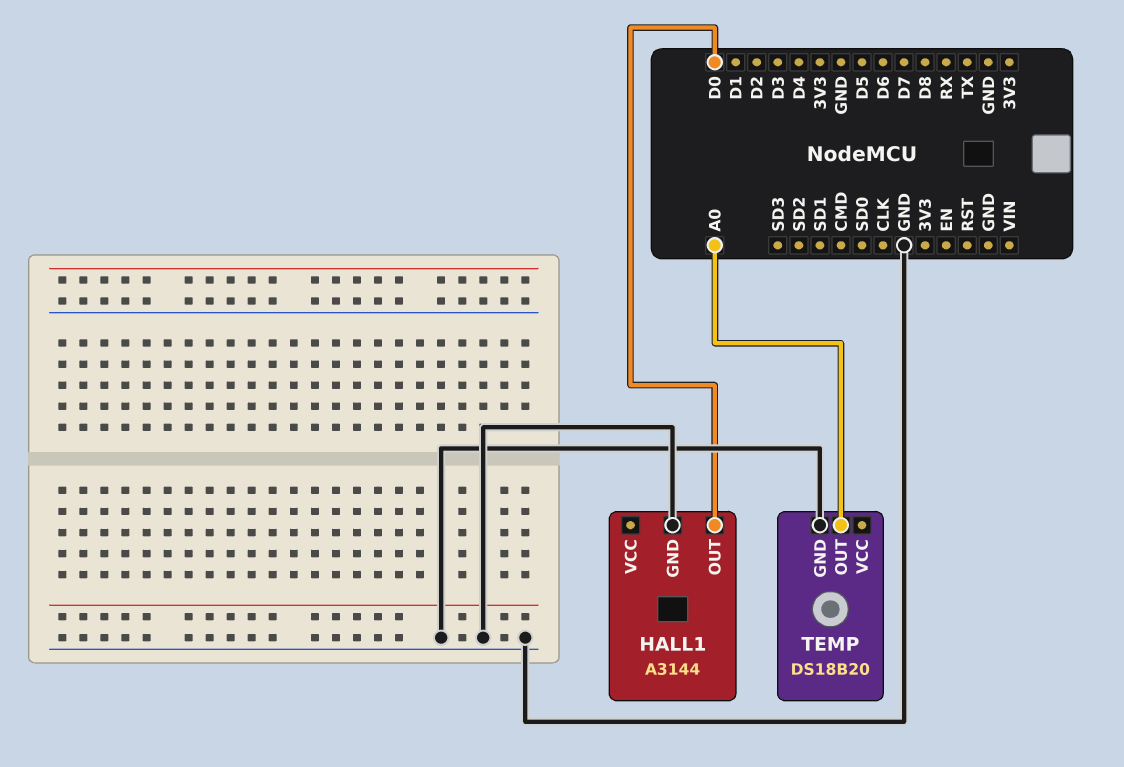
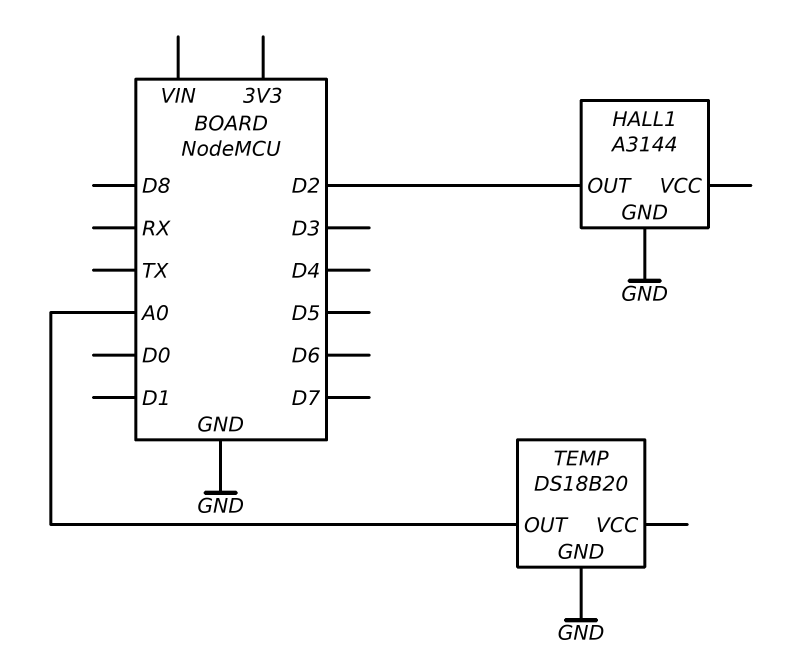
HALL1 pin OUT: D0 -> D2

